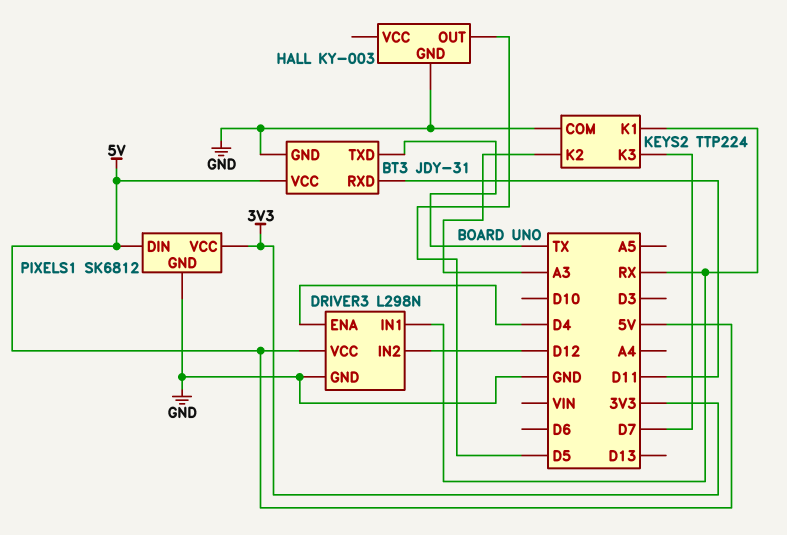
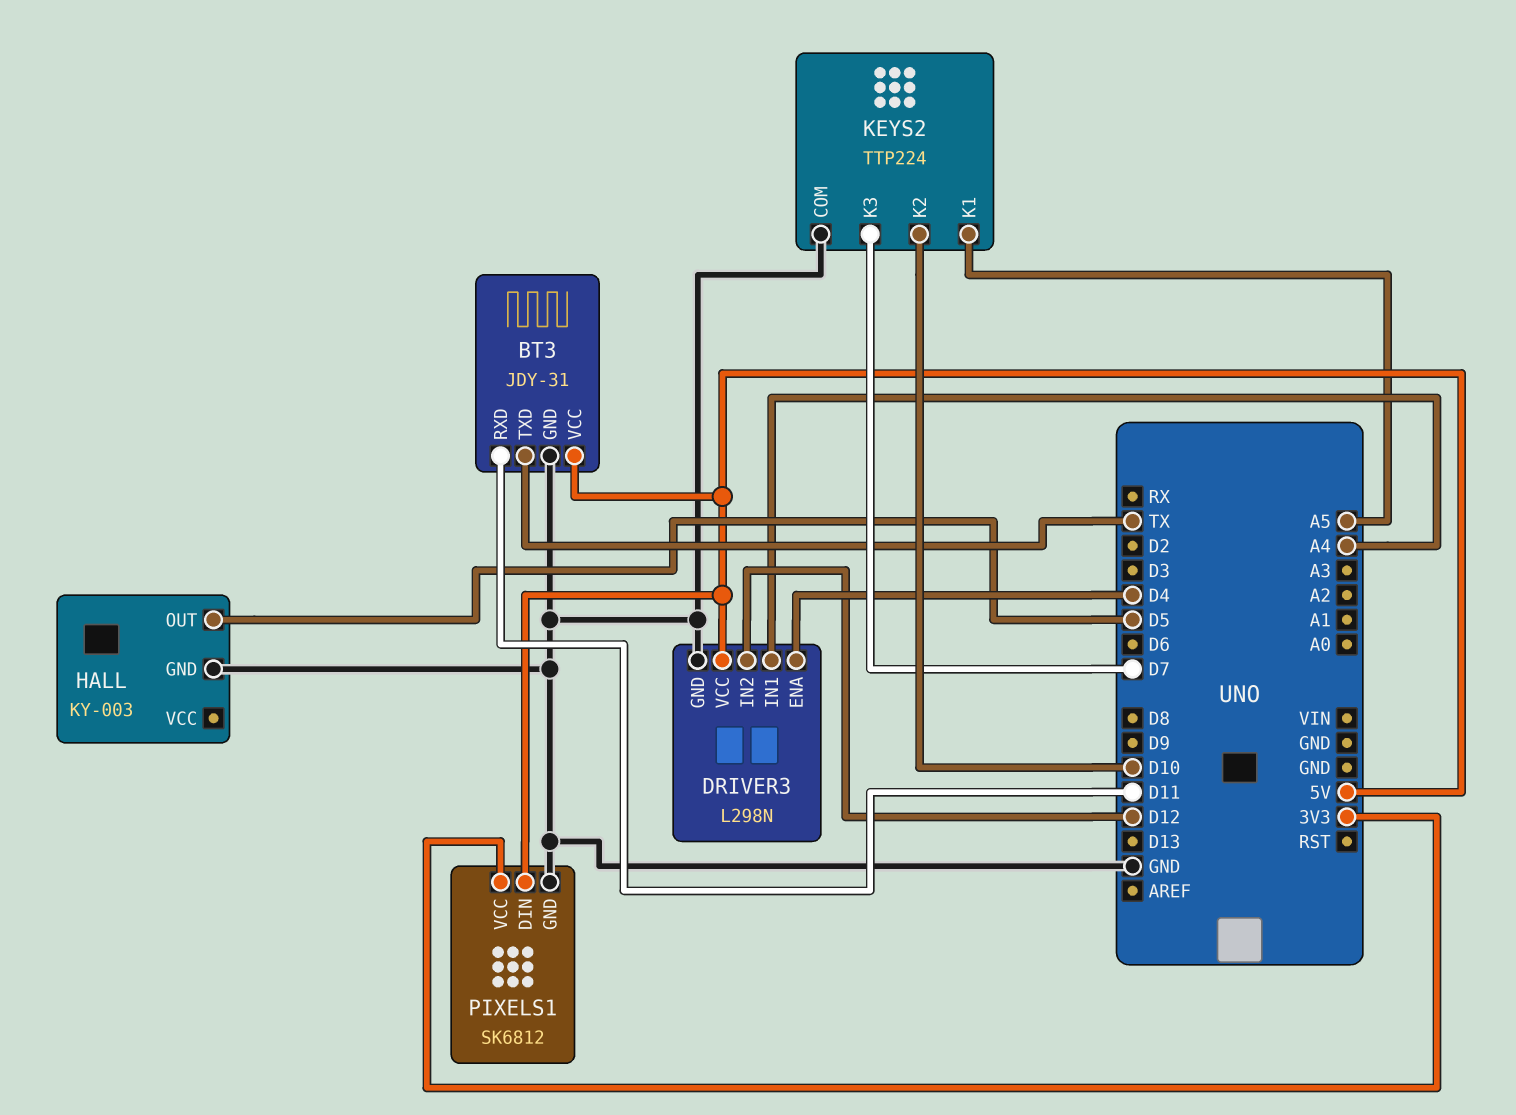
DRIVER3 pin IN1: RX -> A4
KEYS2 pin K1: RX -> A5
KEYS2 pin K2: A3 -> D10

